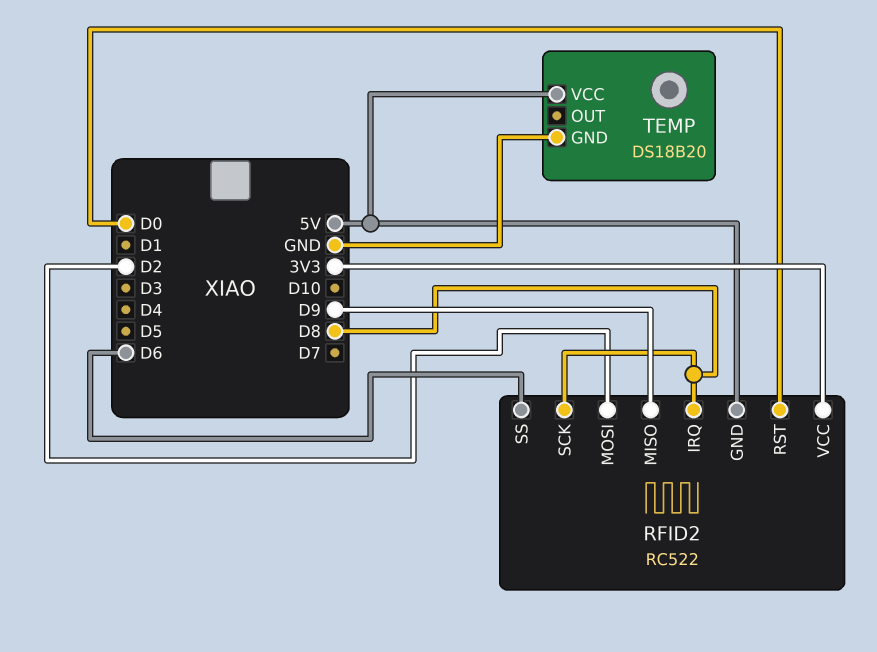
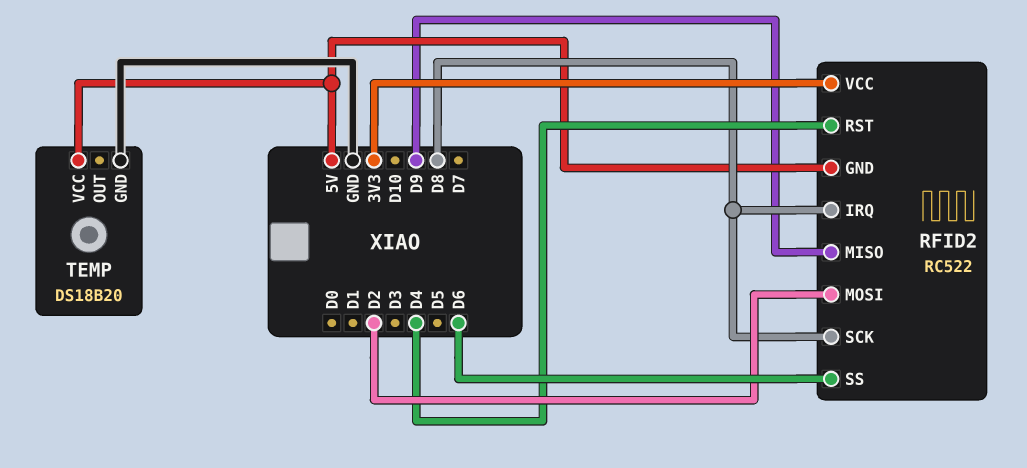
RFID2 pin RST: D0 -> D4

